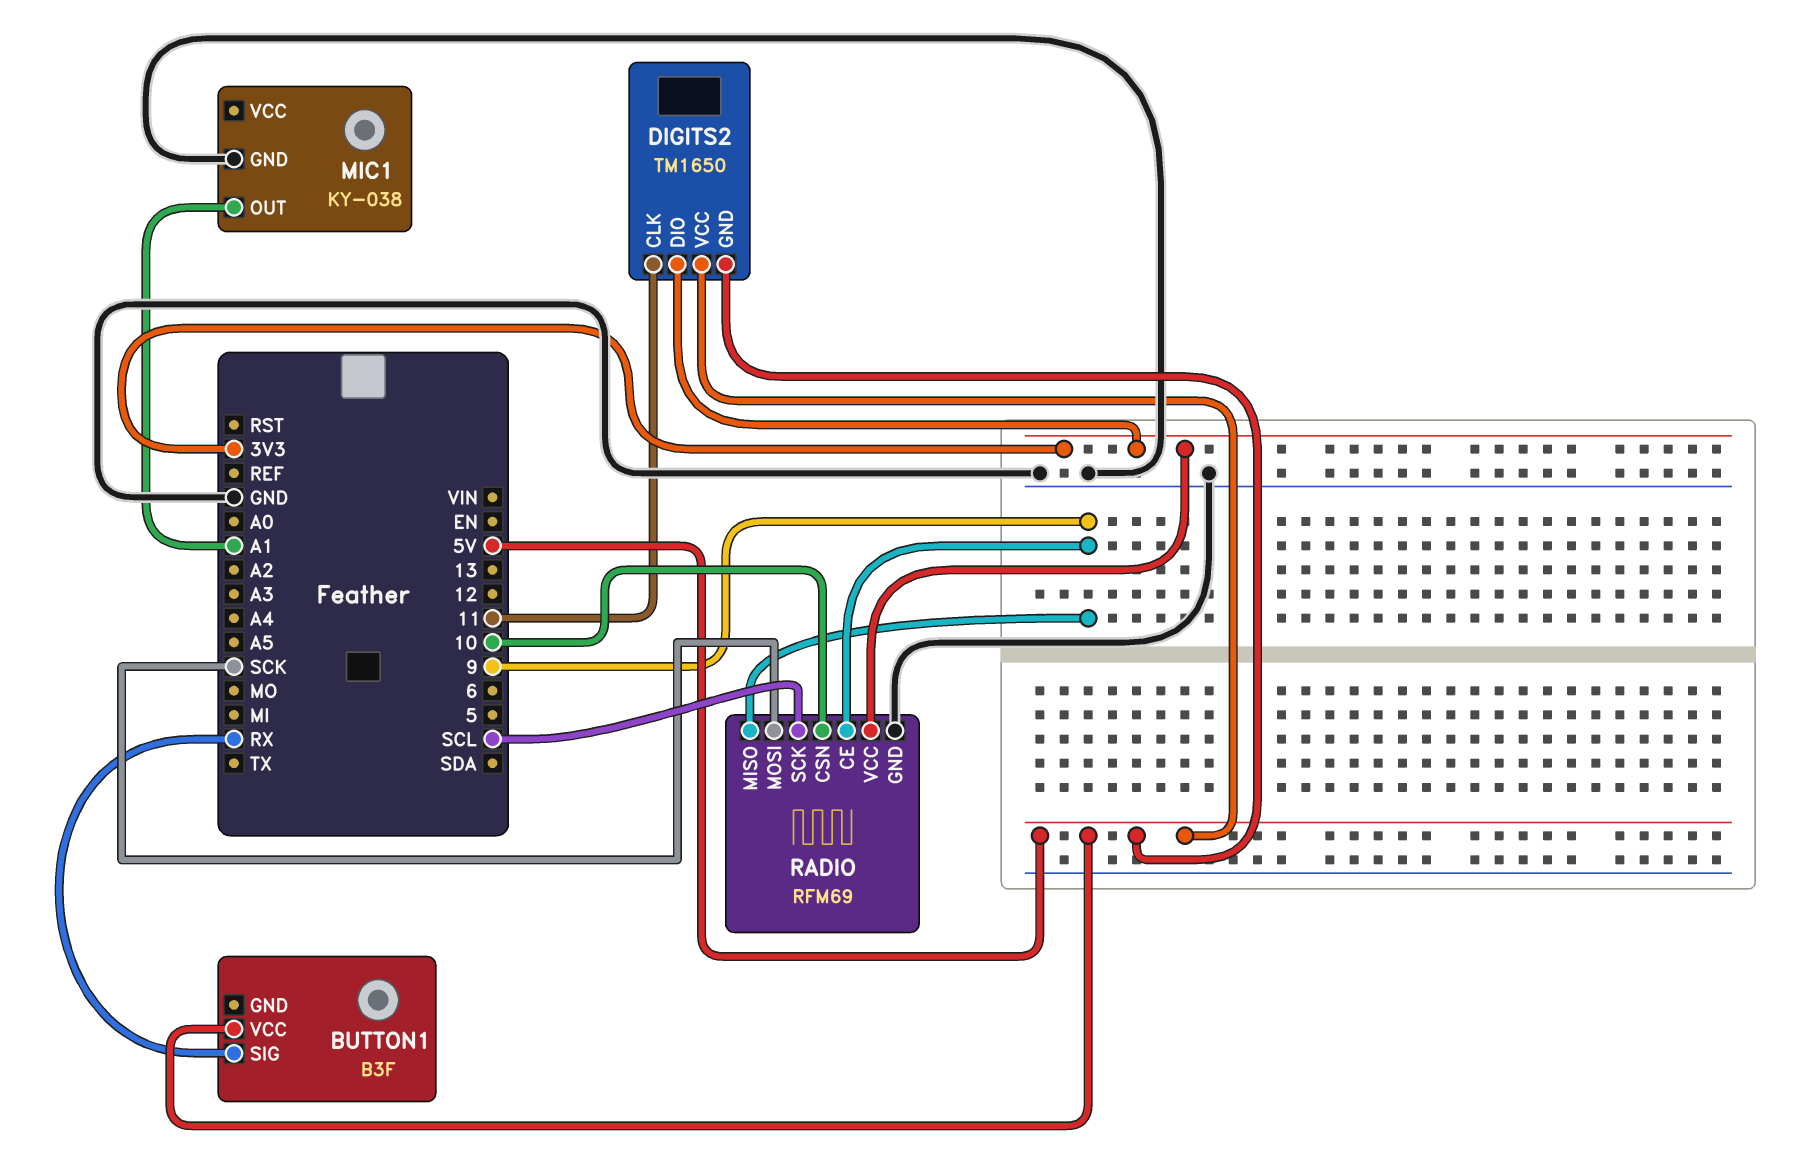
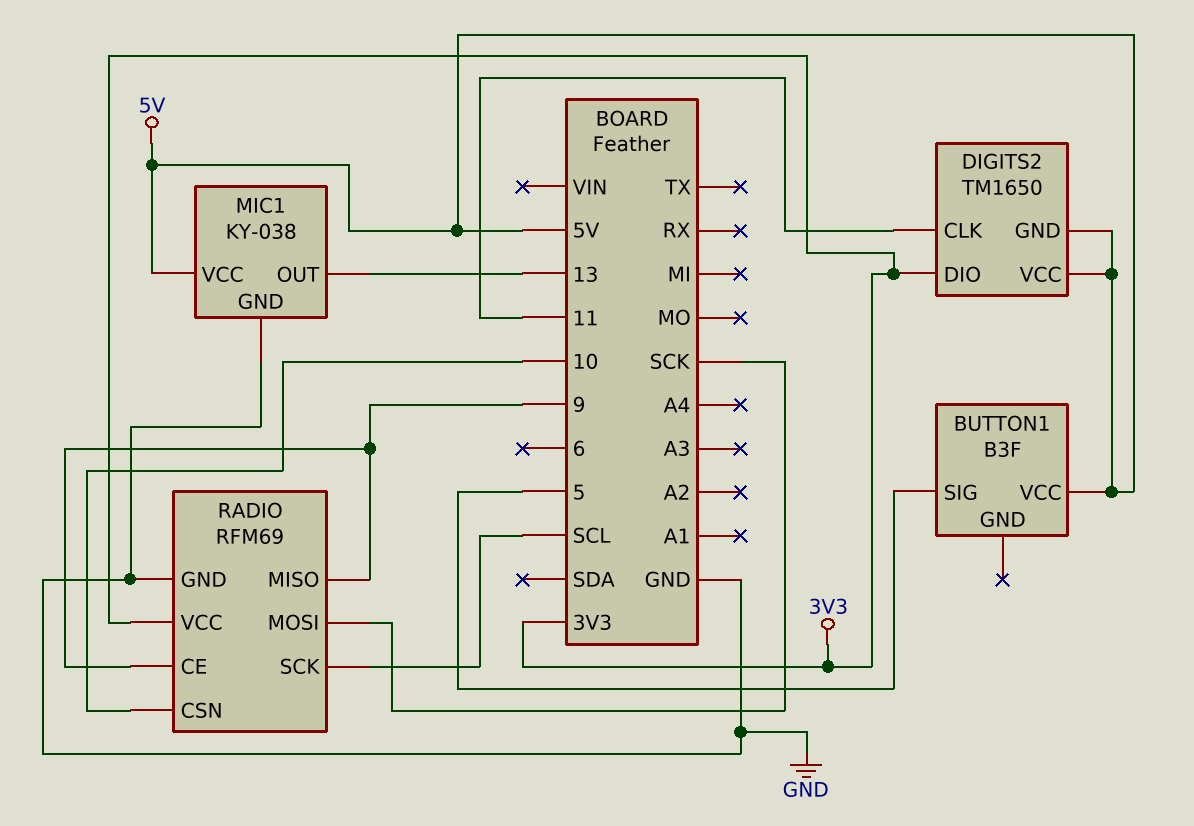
BUTTON1 pin SIG: RX -> 5
MIC1 pin OUT: A1 -> 13
MIC1 pin VCC: none -> 5V

